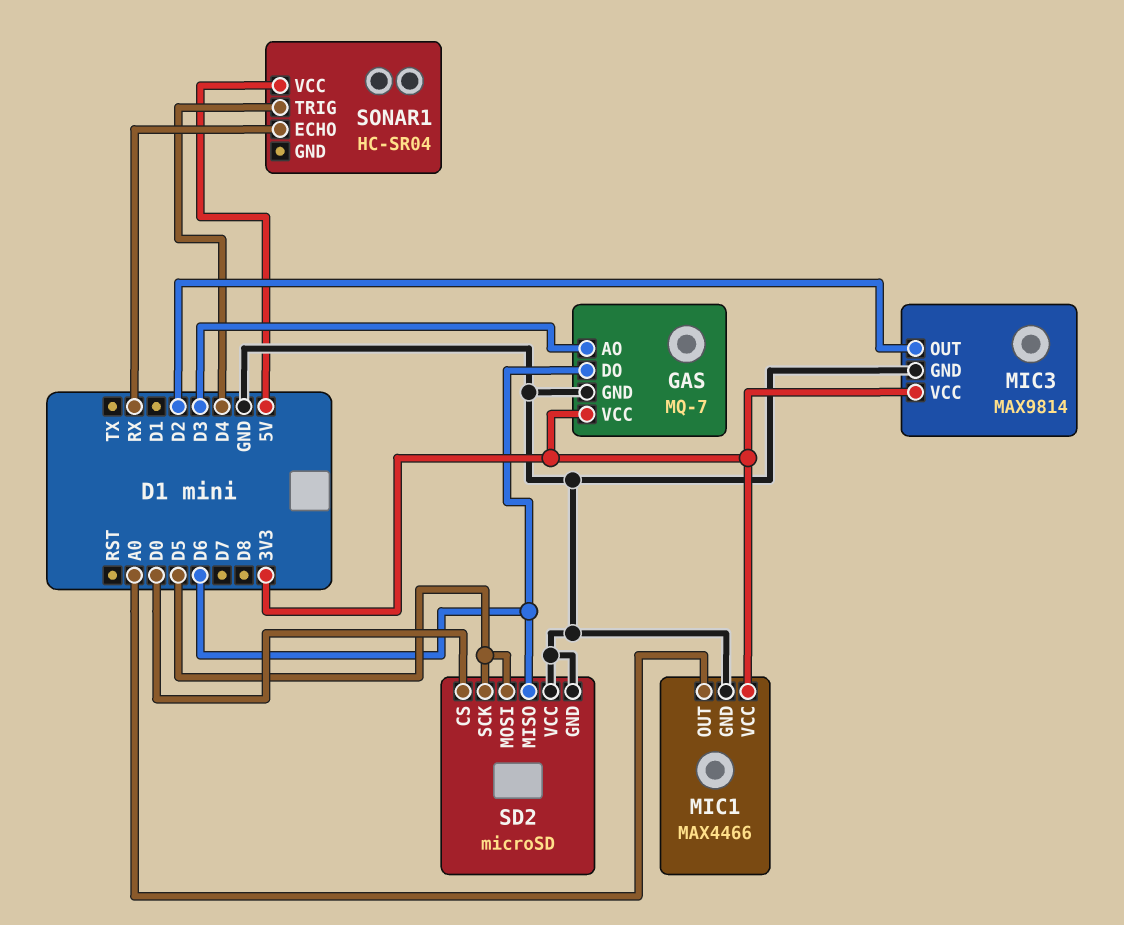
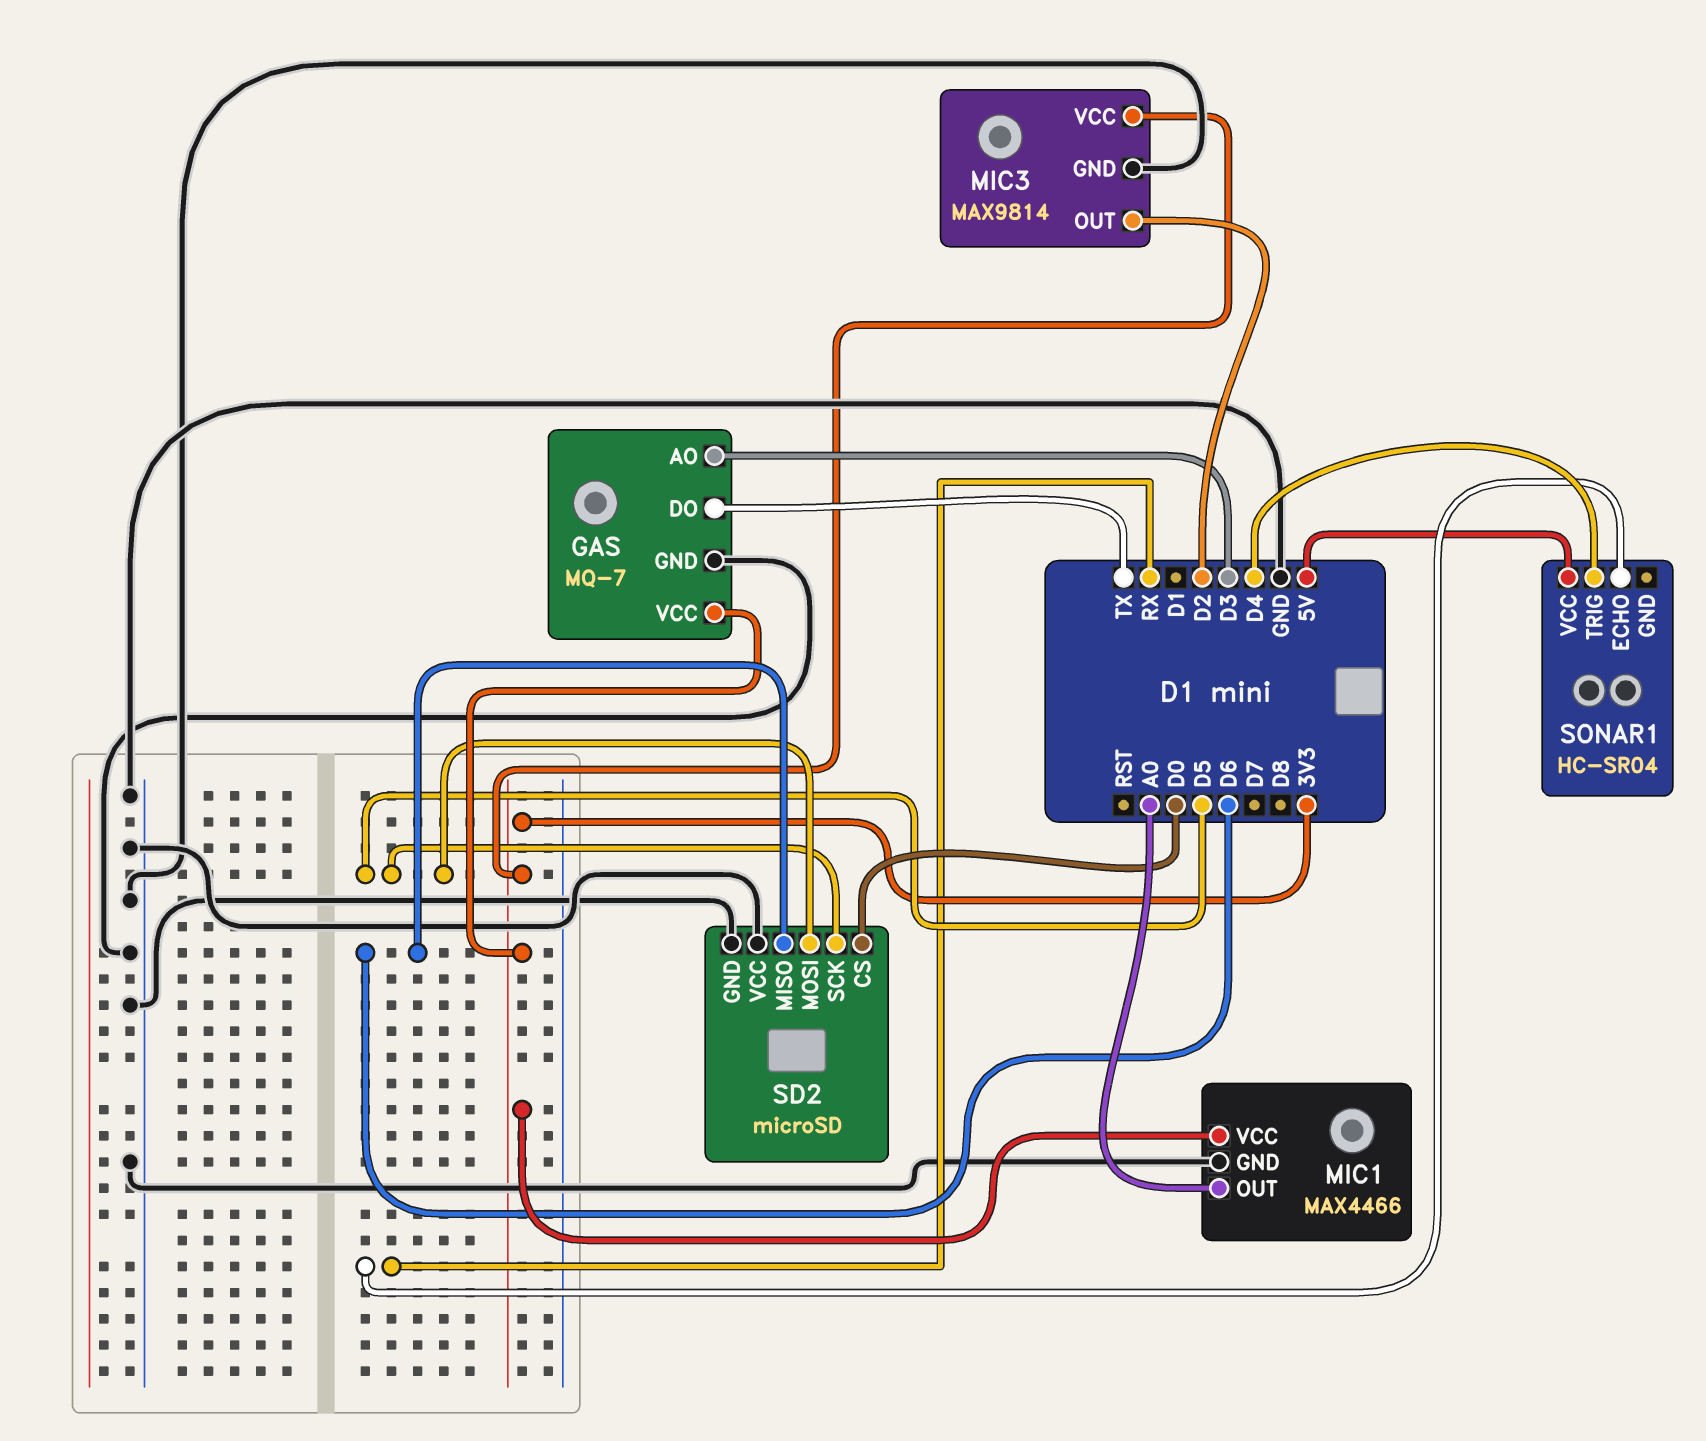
GAS pin DO: D6 -> TX

